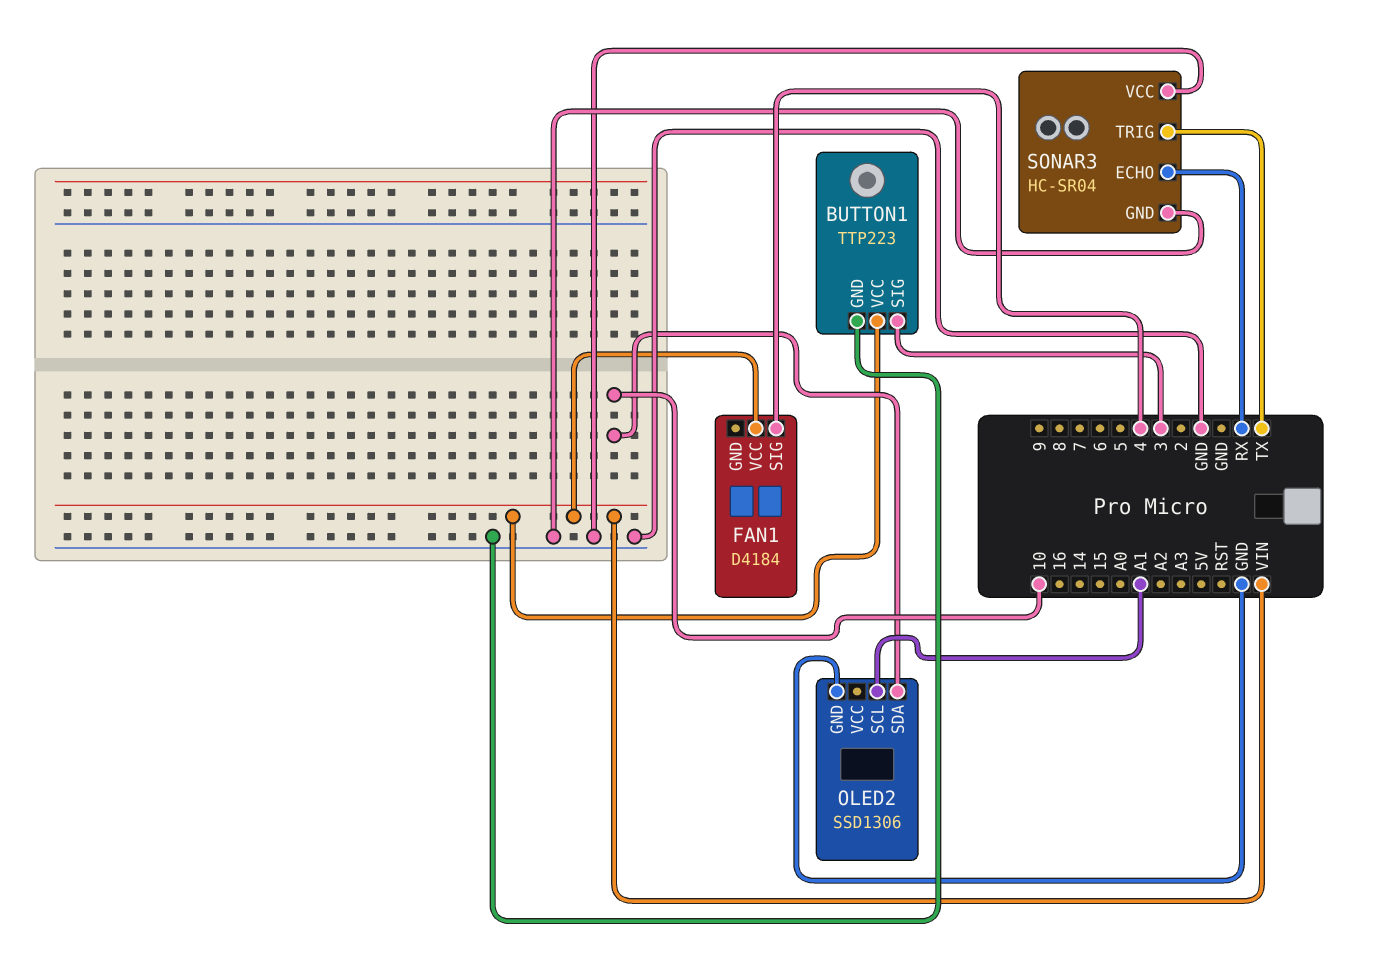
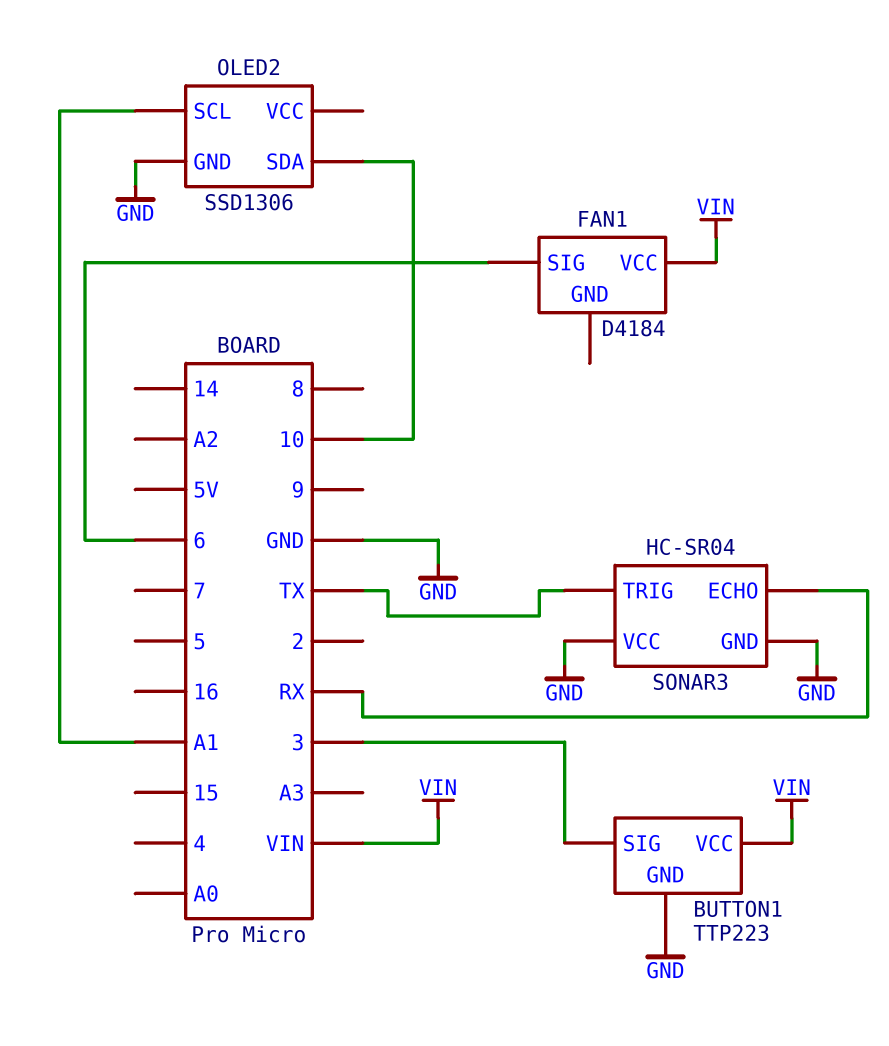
FAN1 pin SIG: 4 -> 6

